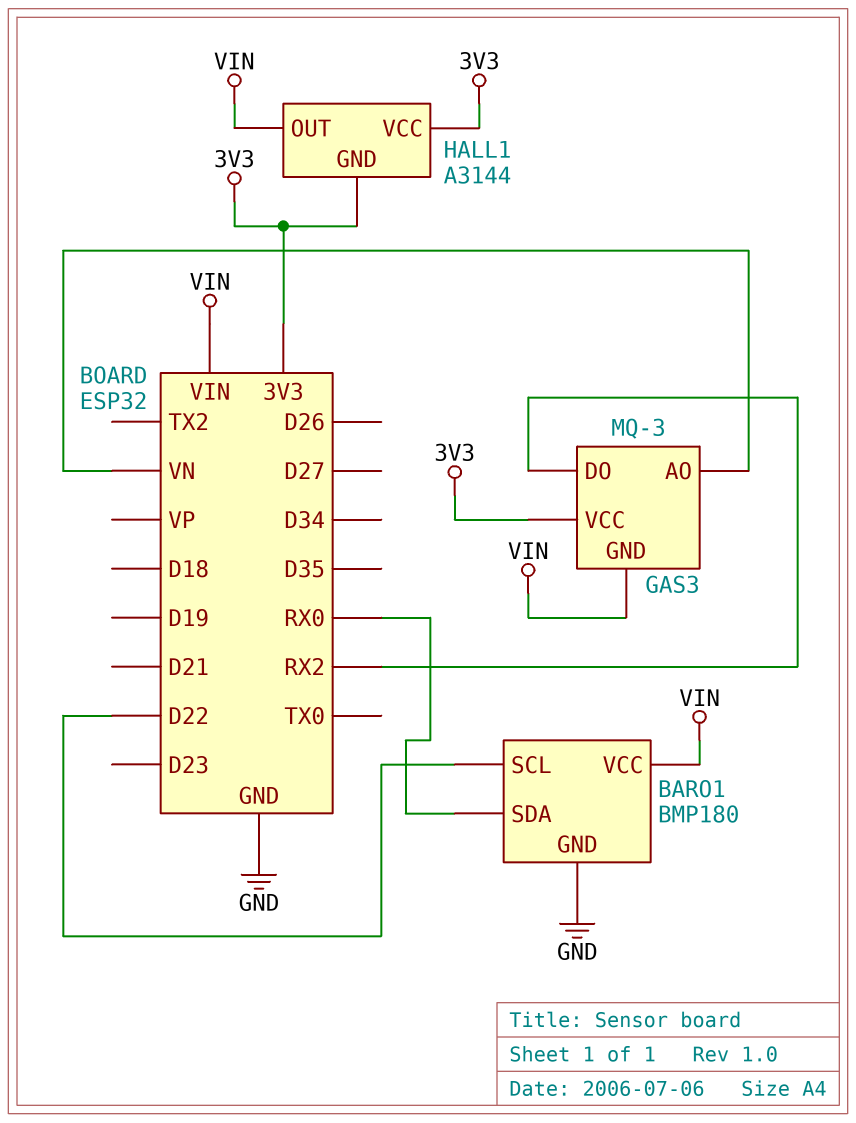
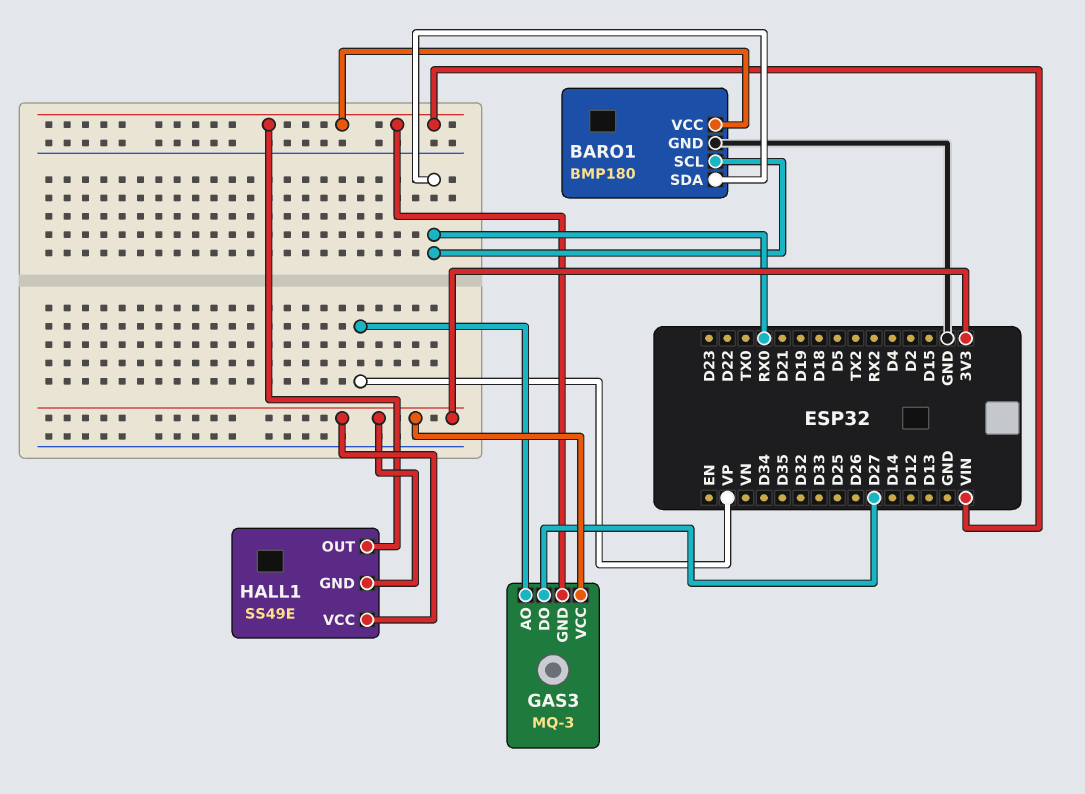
BARO1 pin SCL: D22 -> RX0
GAS3 pin AO: VN -> VP
GAS3 pin DO: RX2 -> D27
HALL1: A3144 -> SS49E

